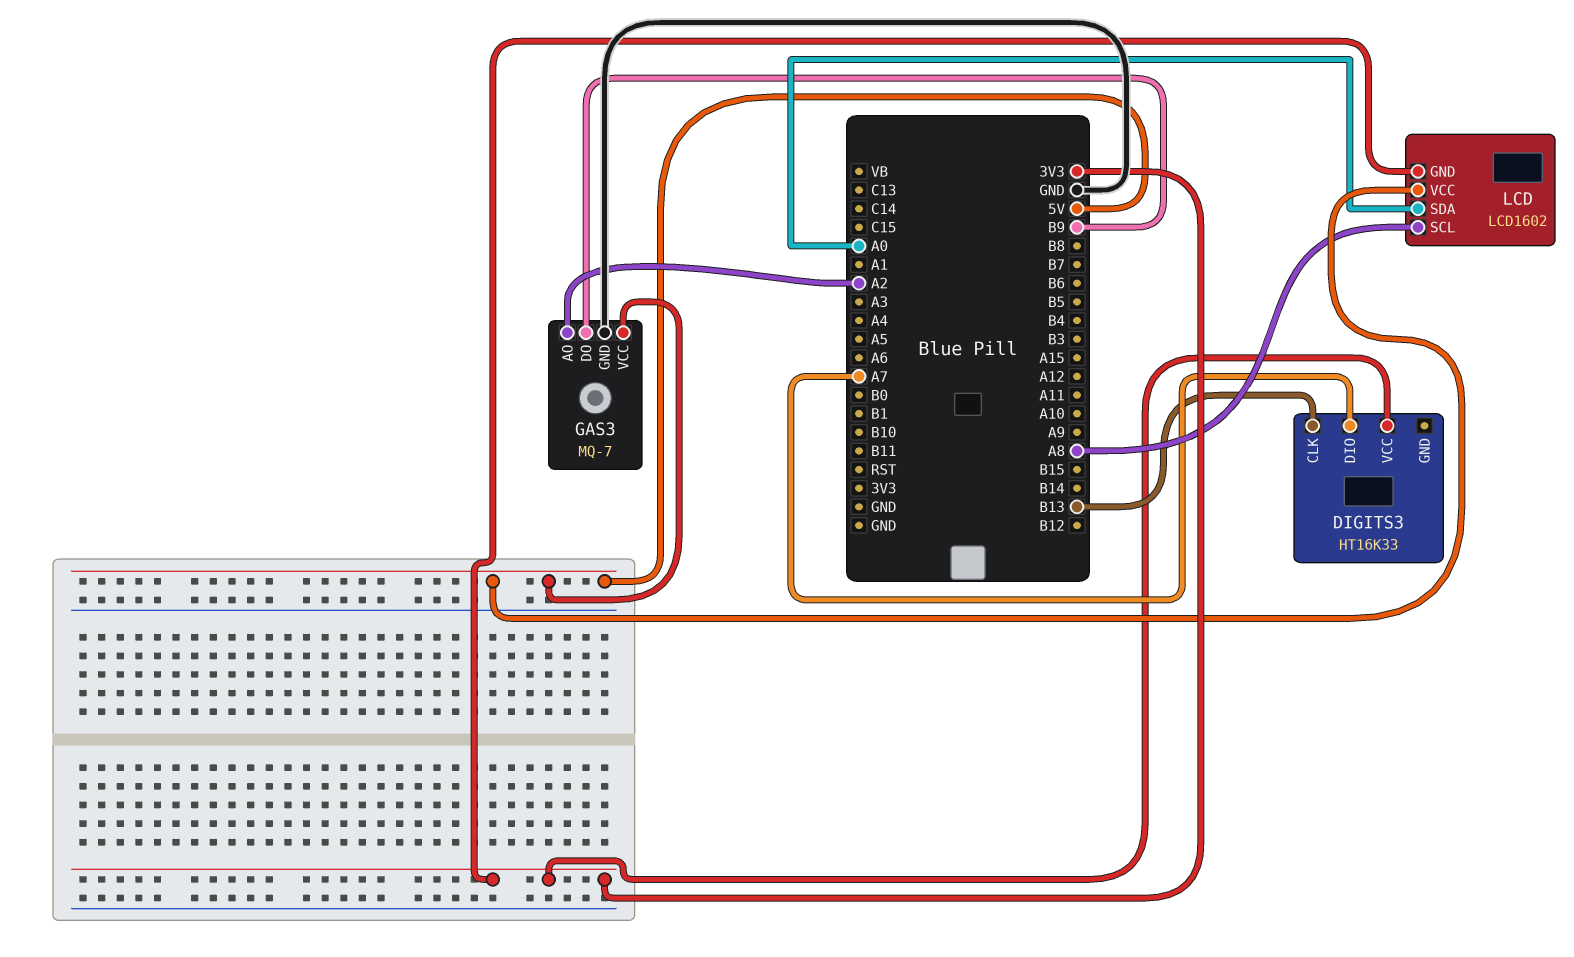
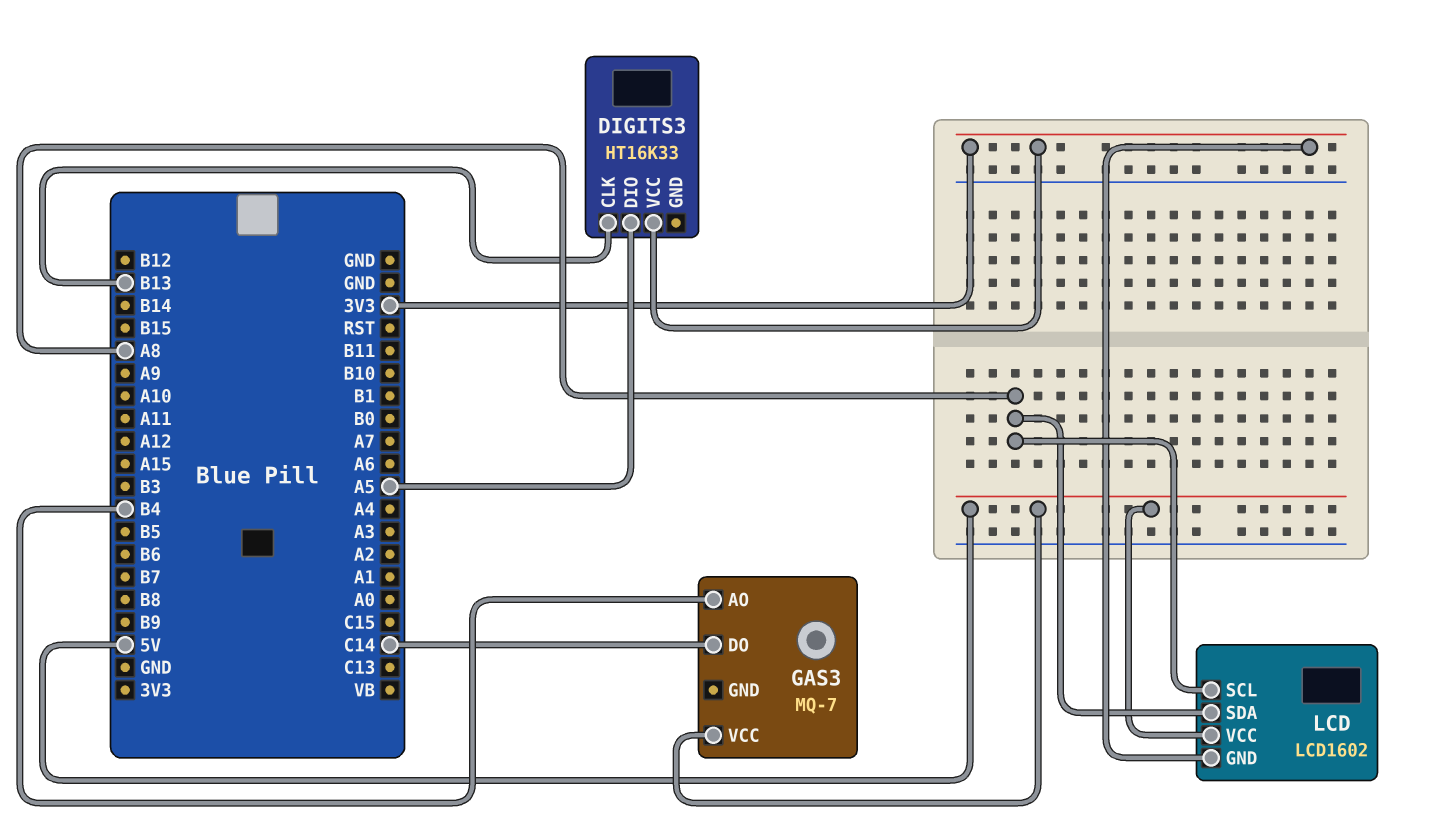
DIGITS3 pin DIO: A7 -> A5
GAS3 pin AO: A2 -> B4
GAS3 pin DO: B9 -> C14
GAS3 pin GND: GND -> none
LCD pin SDA: A0 -> A8

